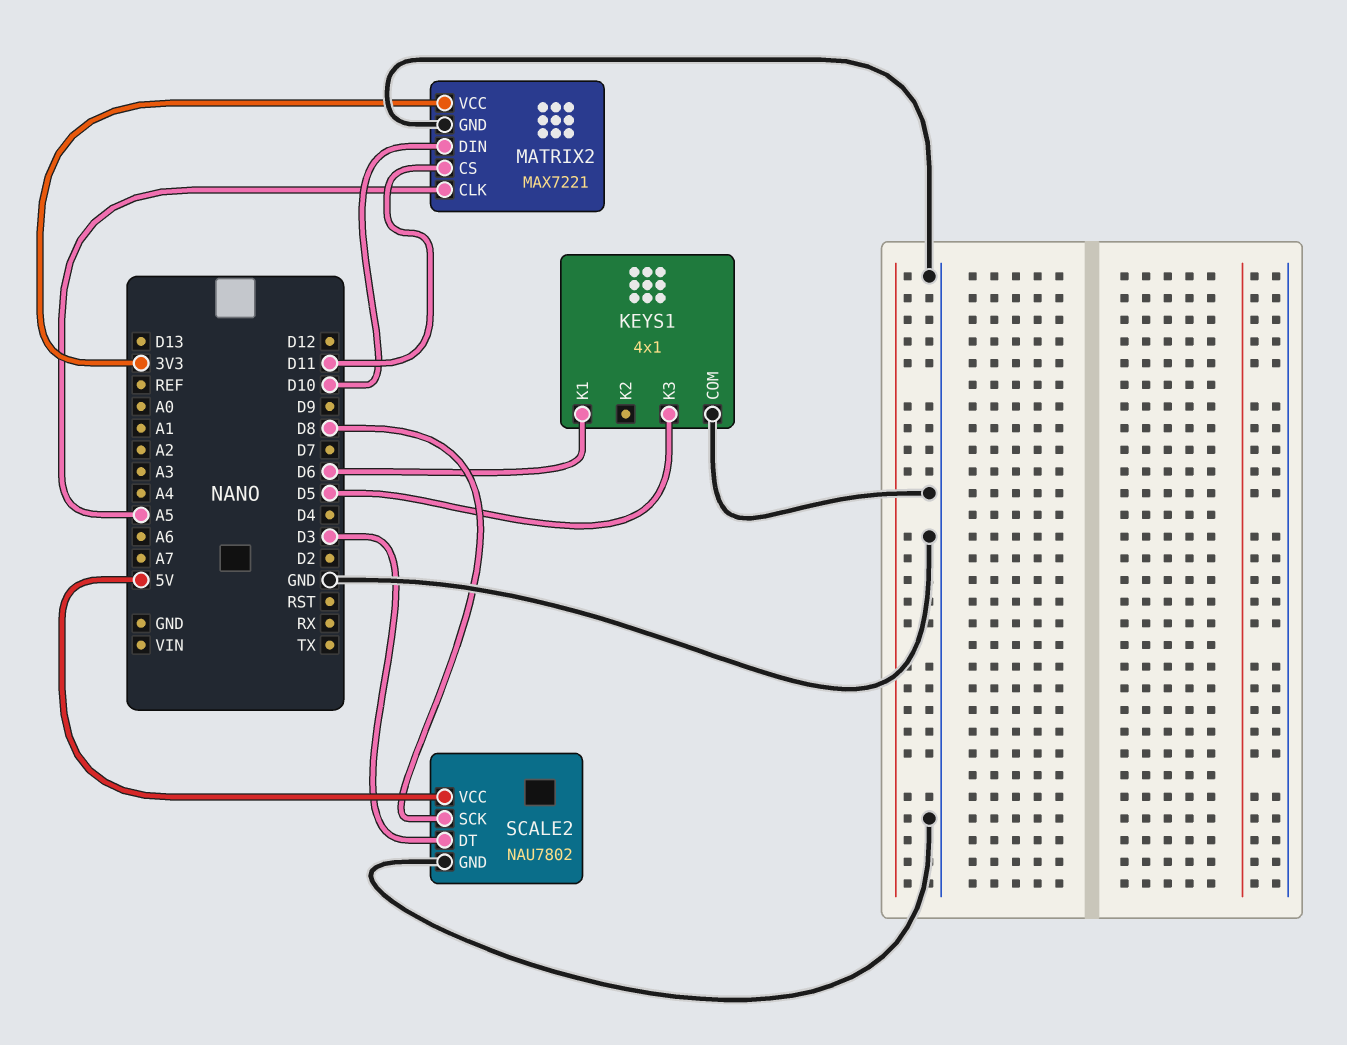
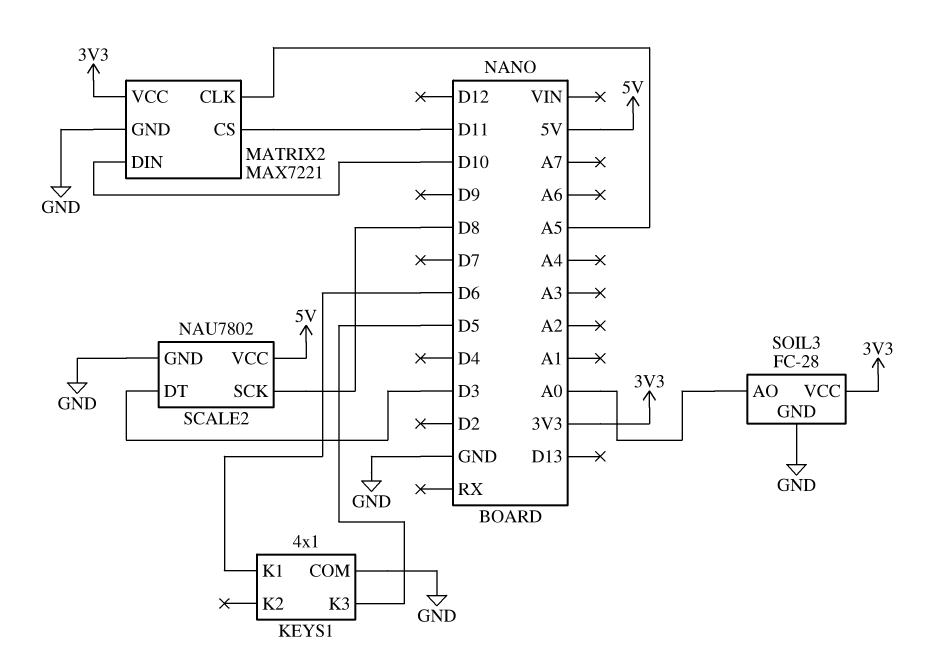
SOIL3: none -> FC-28
SOIL3 pin AO: none -> A0
SOIL3 pin GND: none -> GND
SOIL3 pin VCC: none -> 3V3

